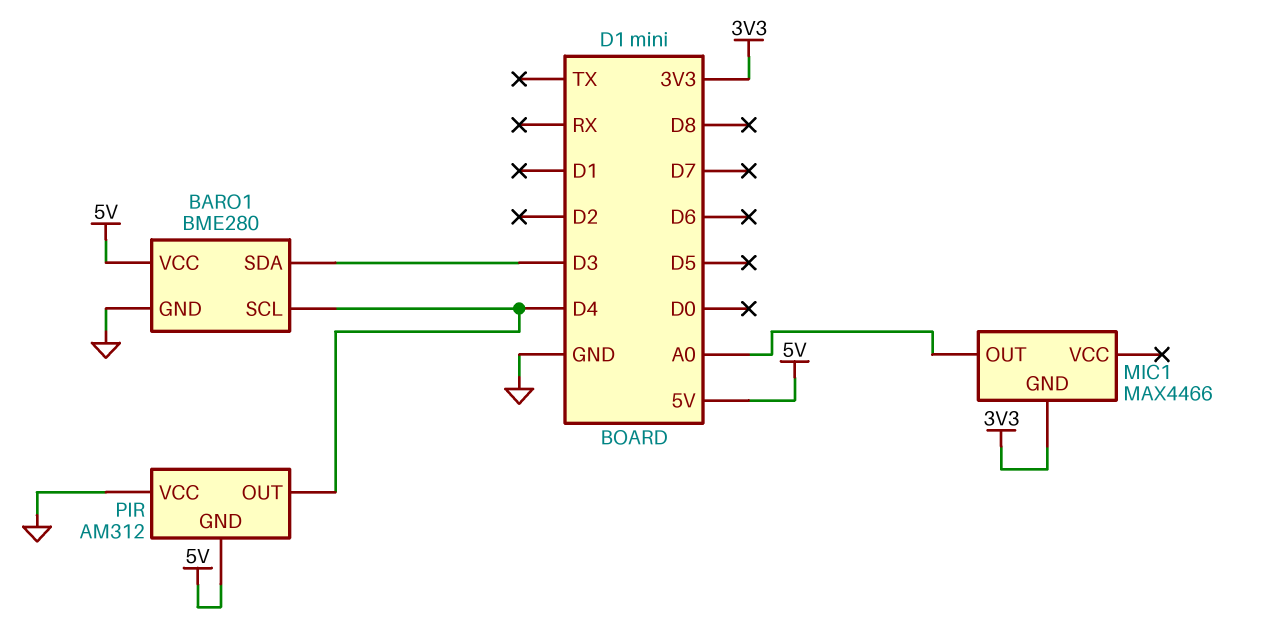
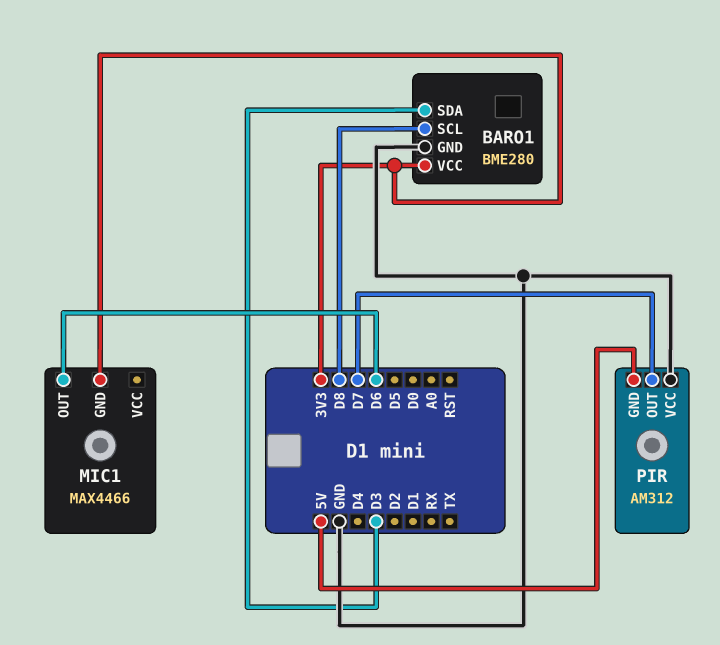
BARO1 pin SCL: D4 -> D8
BARO1 pin VCC: 5V -> 3V3
MIC1 pin OUT: A0 -> D6
PIR pin OUT: D4 -> D7

